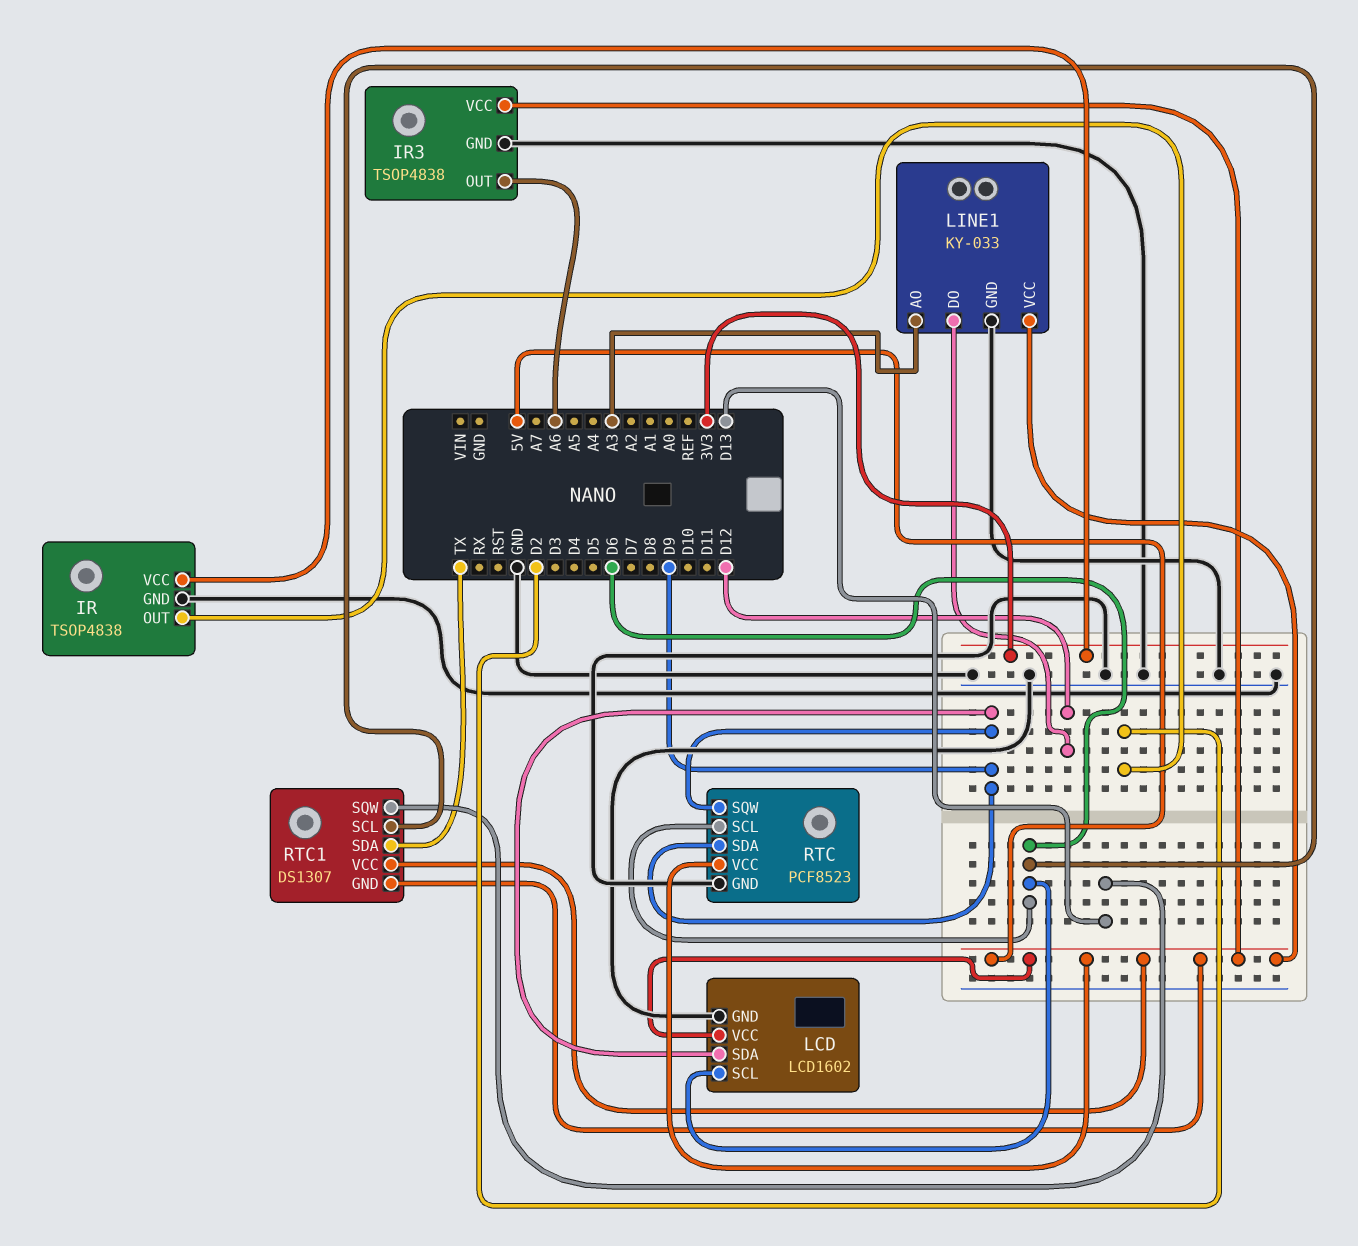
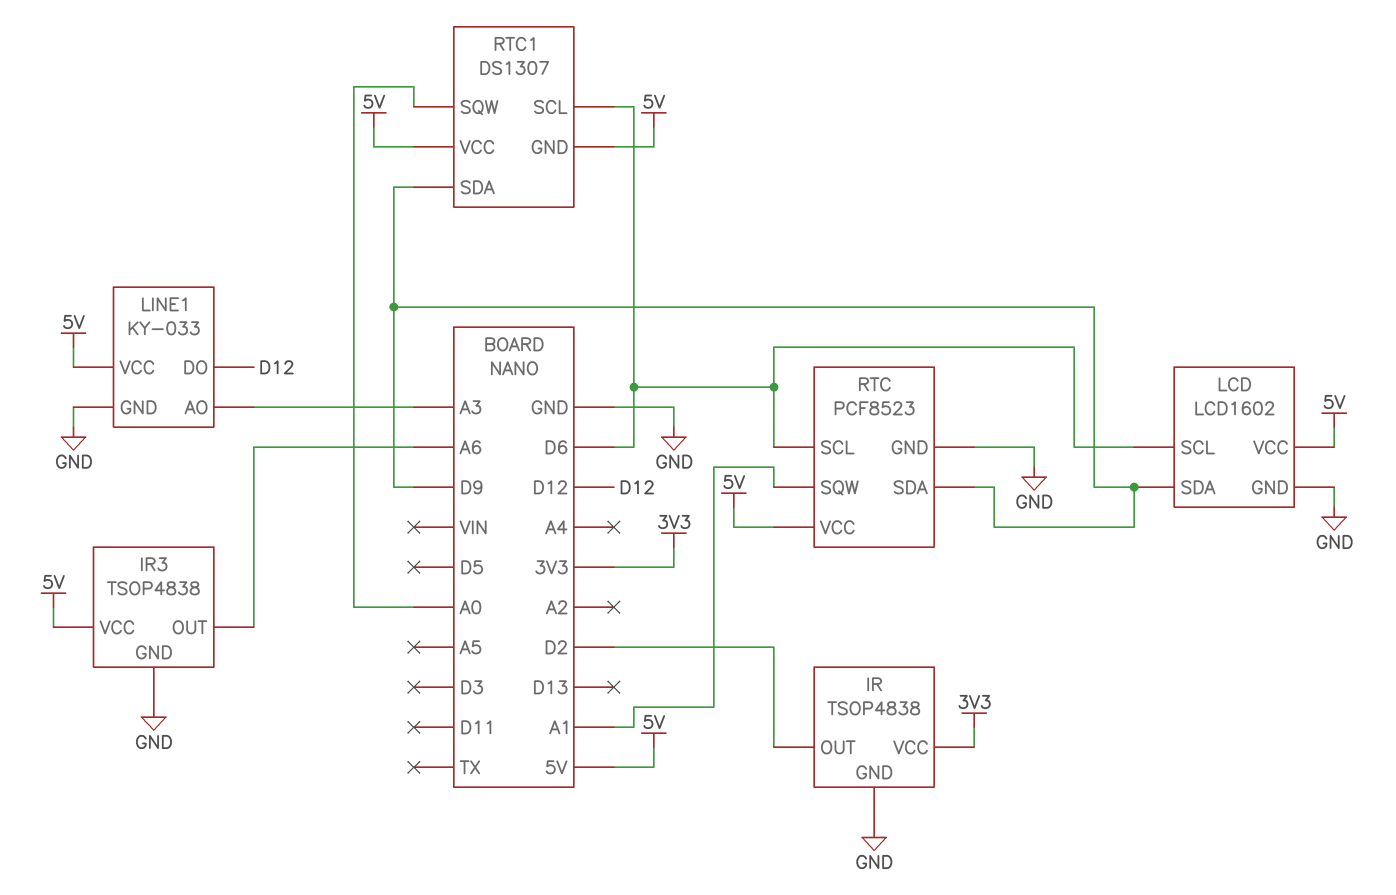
RTC pin SQW: D9 -> A1
RTC1 pin SDA: TX -> D9
RTC1 pin SQW: D13 -> A0

